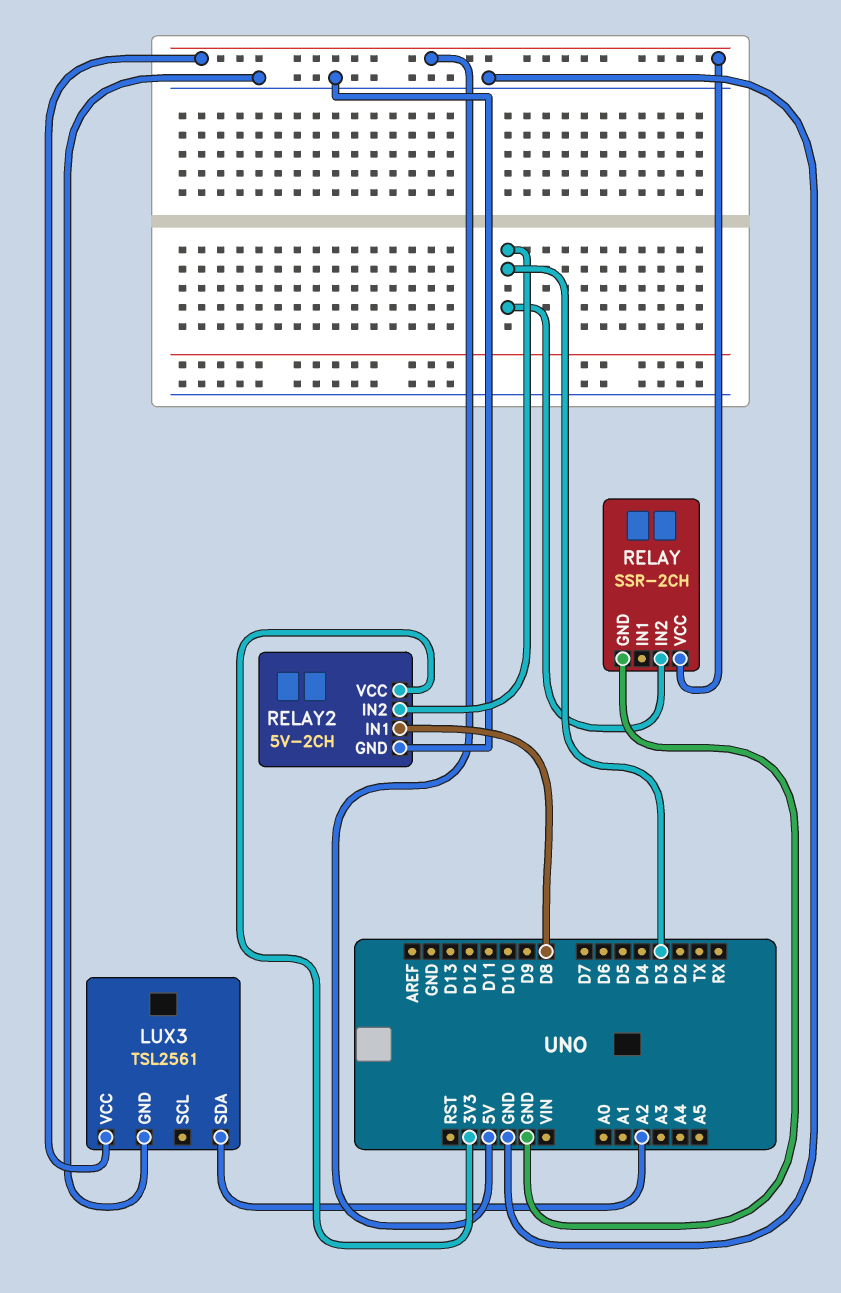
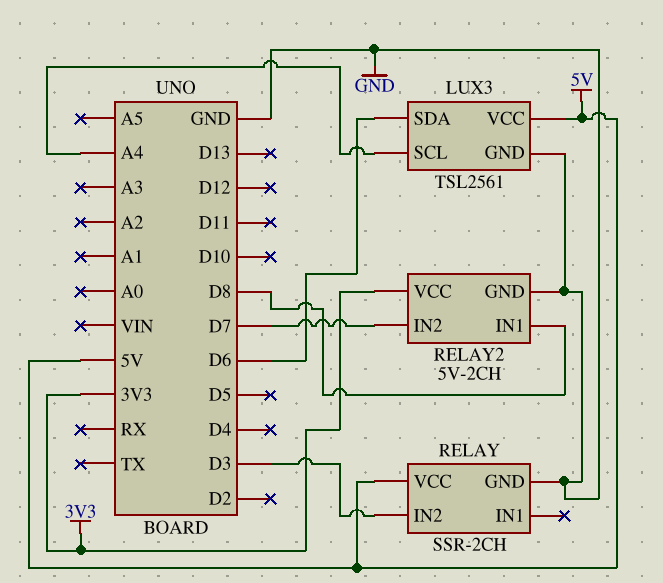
LUX3 pin SCL: none -> A4
LUX3 pin SDA: A2 -> D6
RELAY2 pin IN2: D3 -> D7

